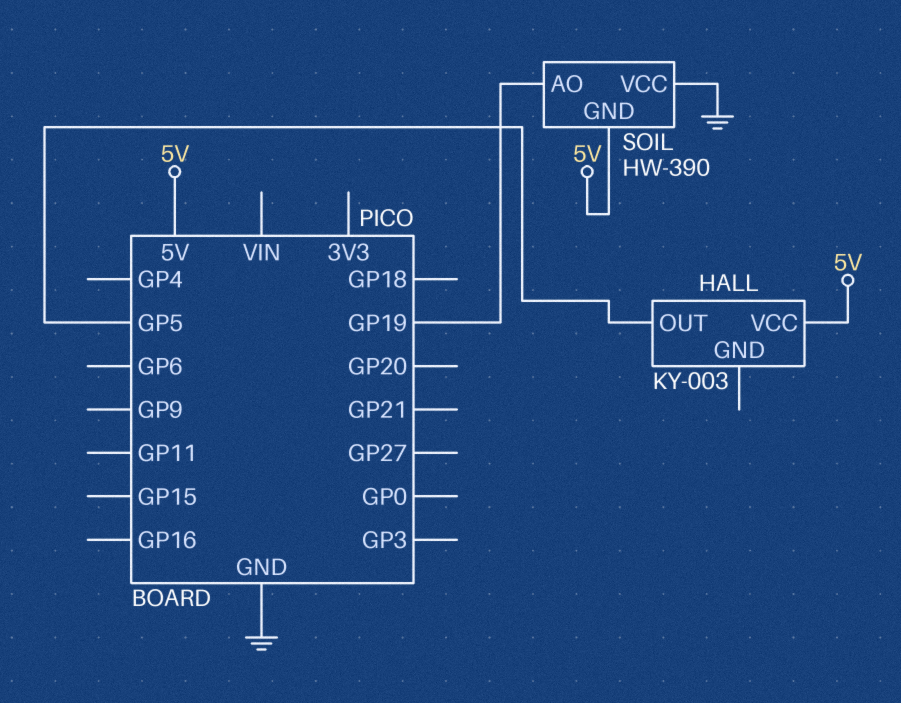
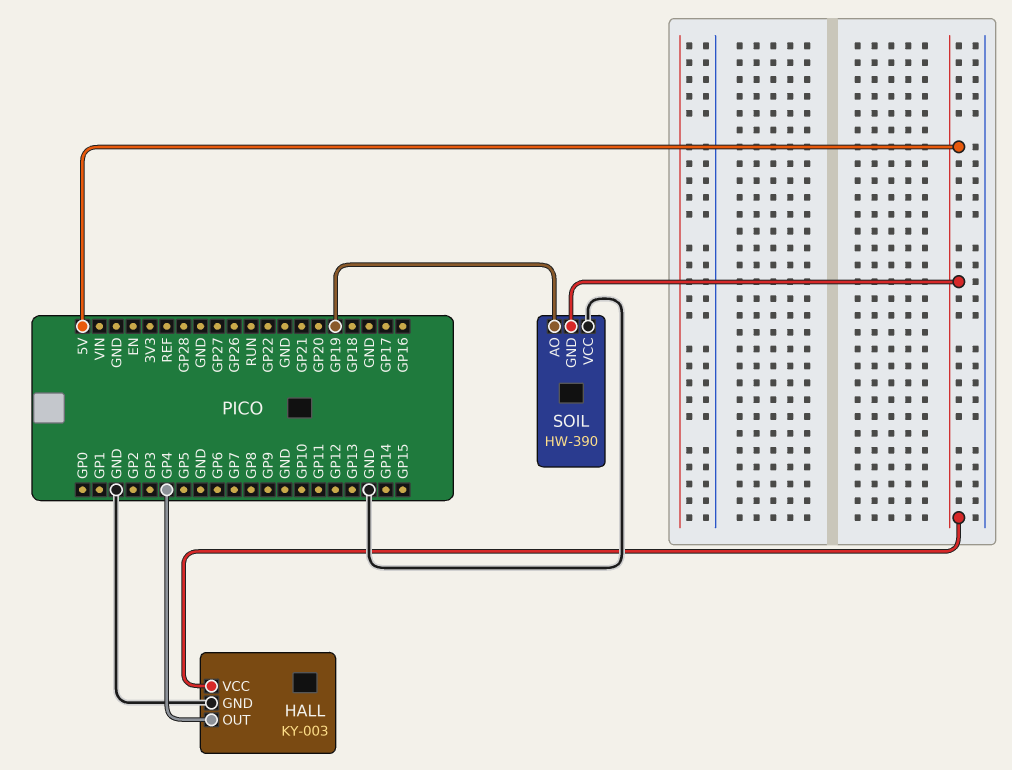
HALL pin GND: none -> GND
HALL pin OUT: GP5 -> GP4

